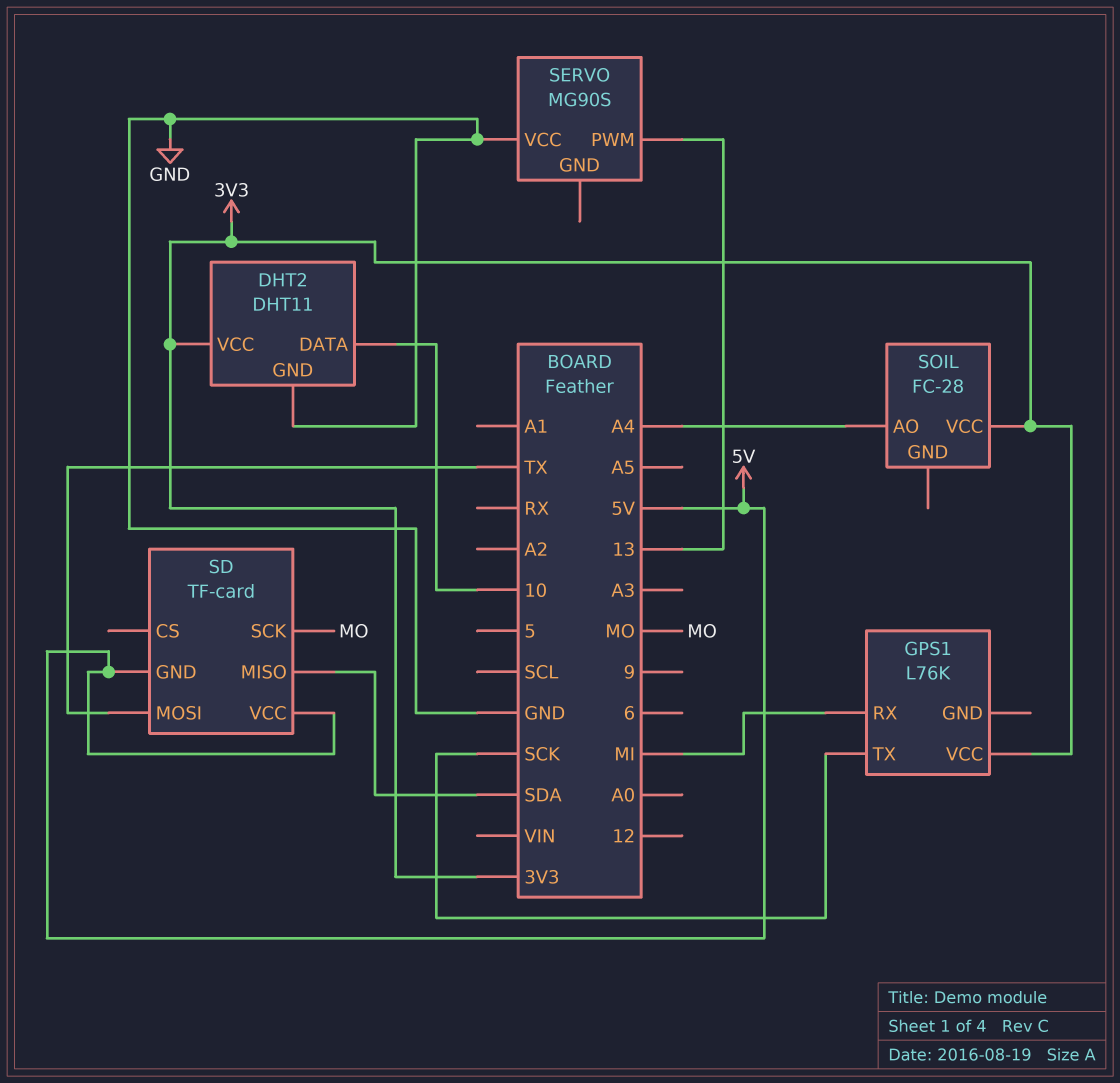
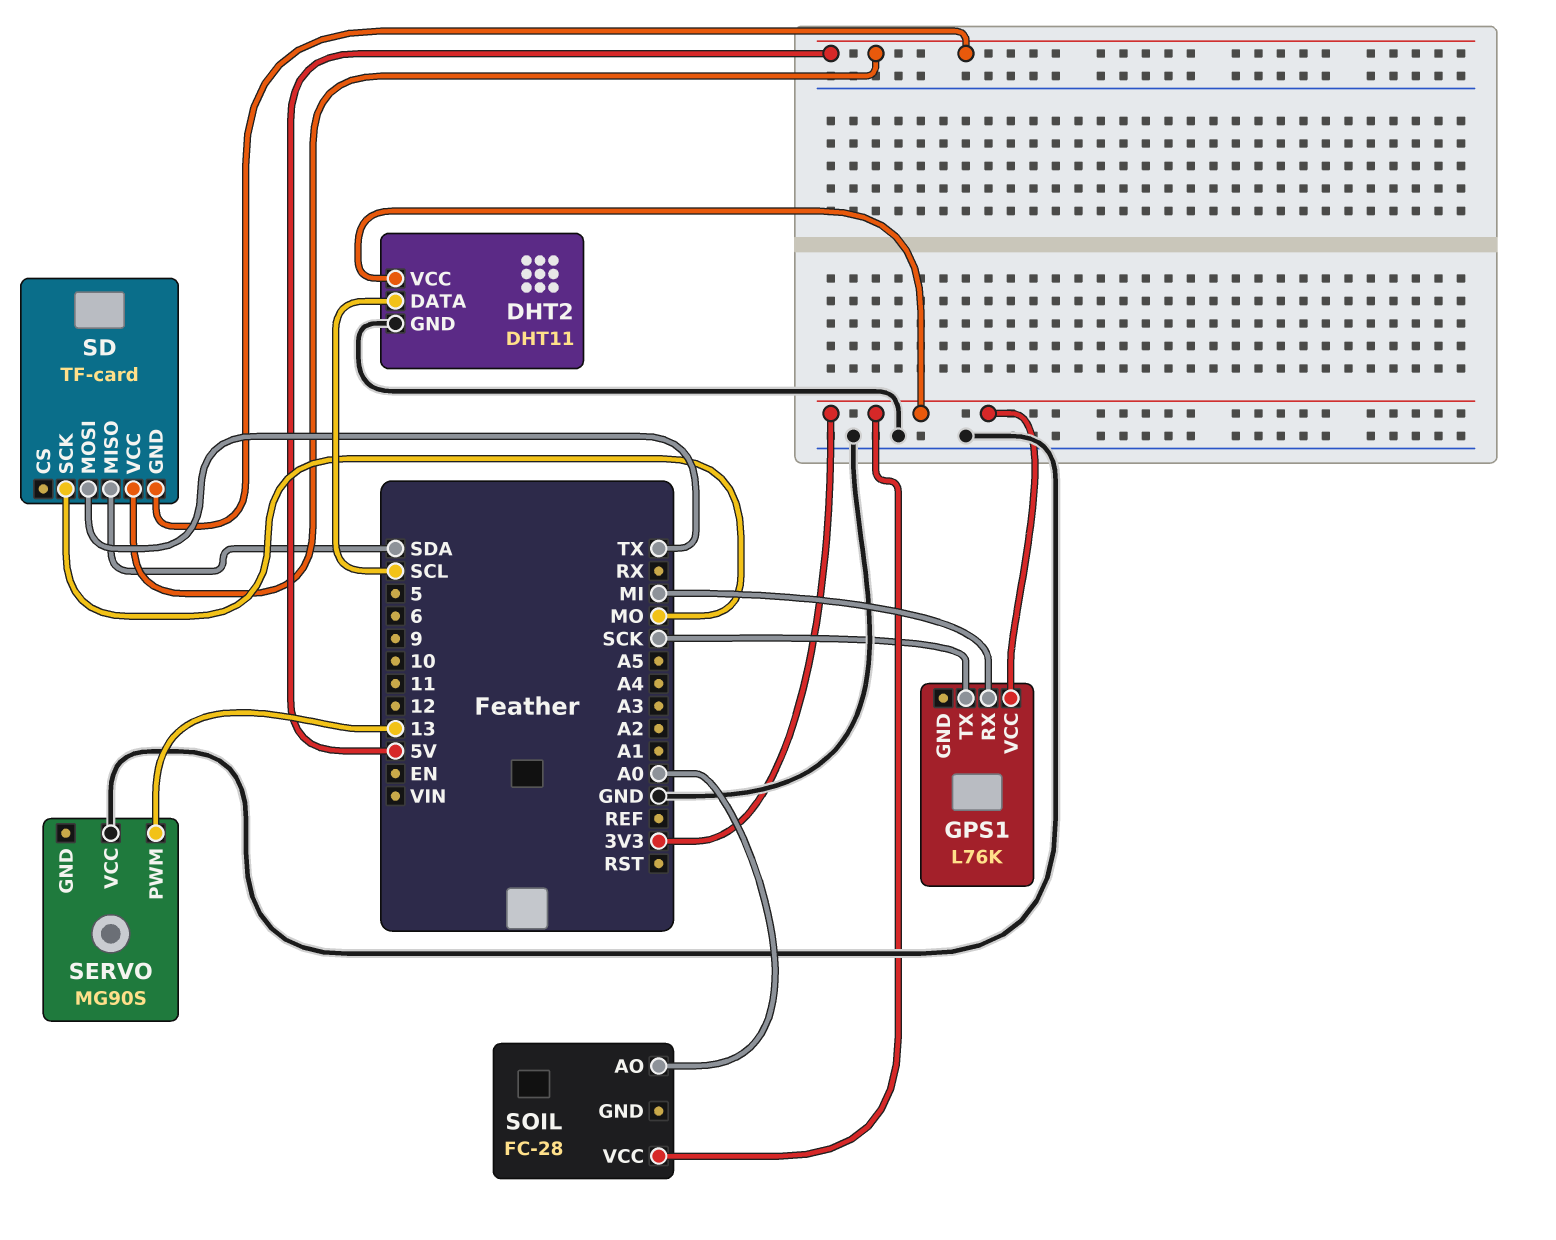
DHT2 pin DATA: 10 -> SCL
SOIL pin AO: A4 -> A0

